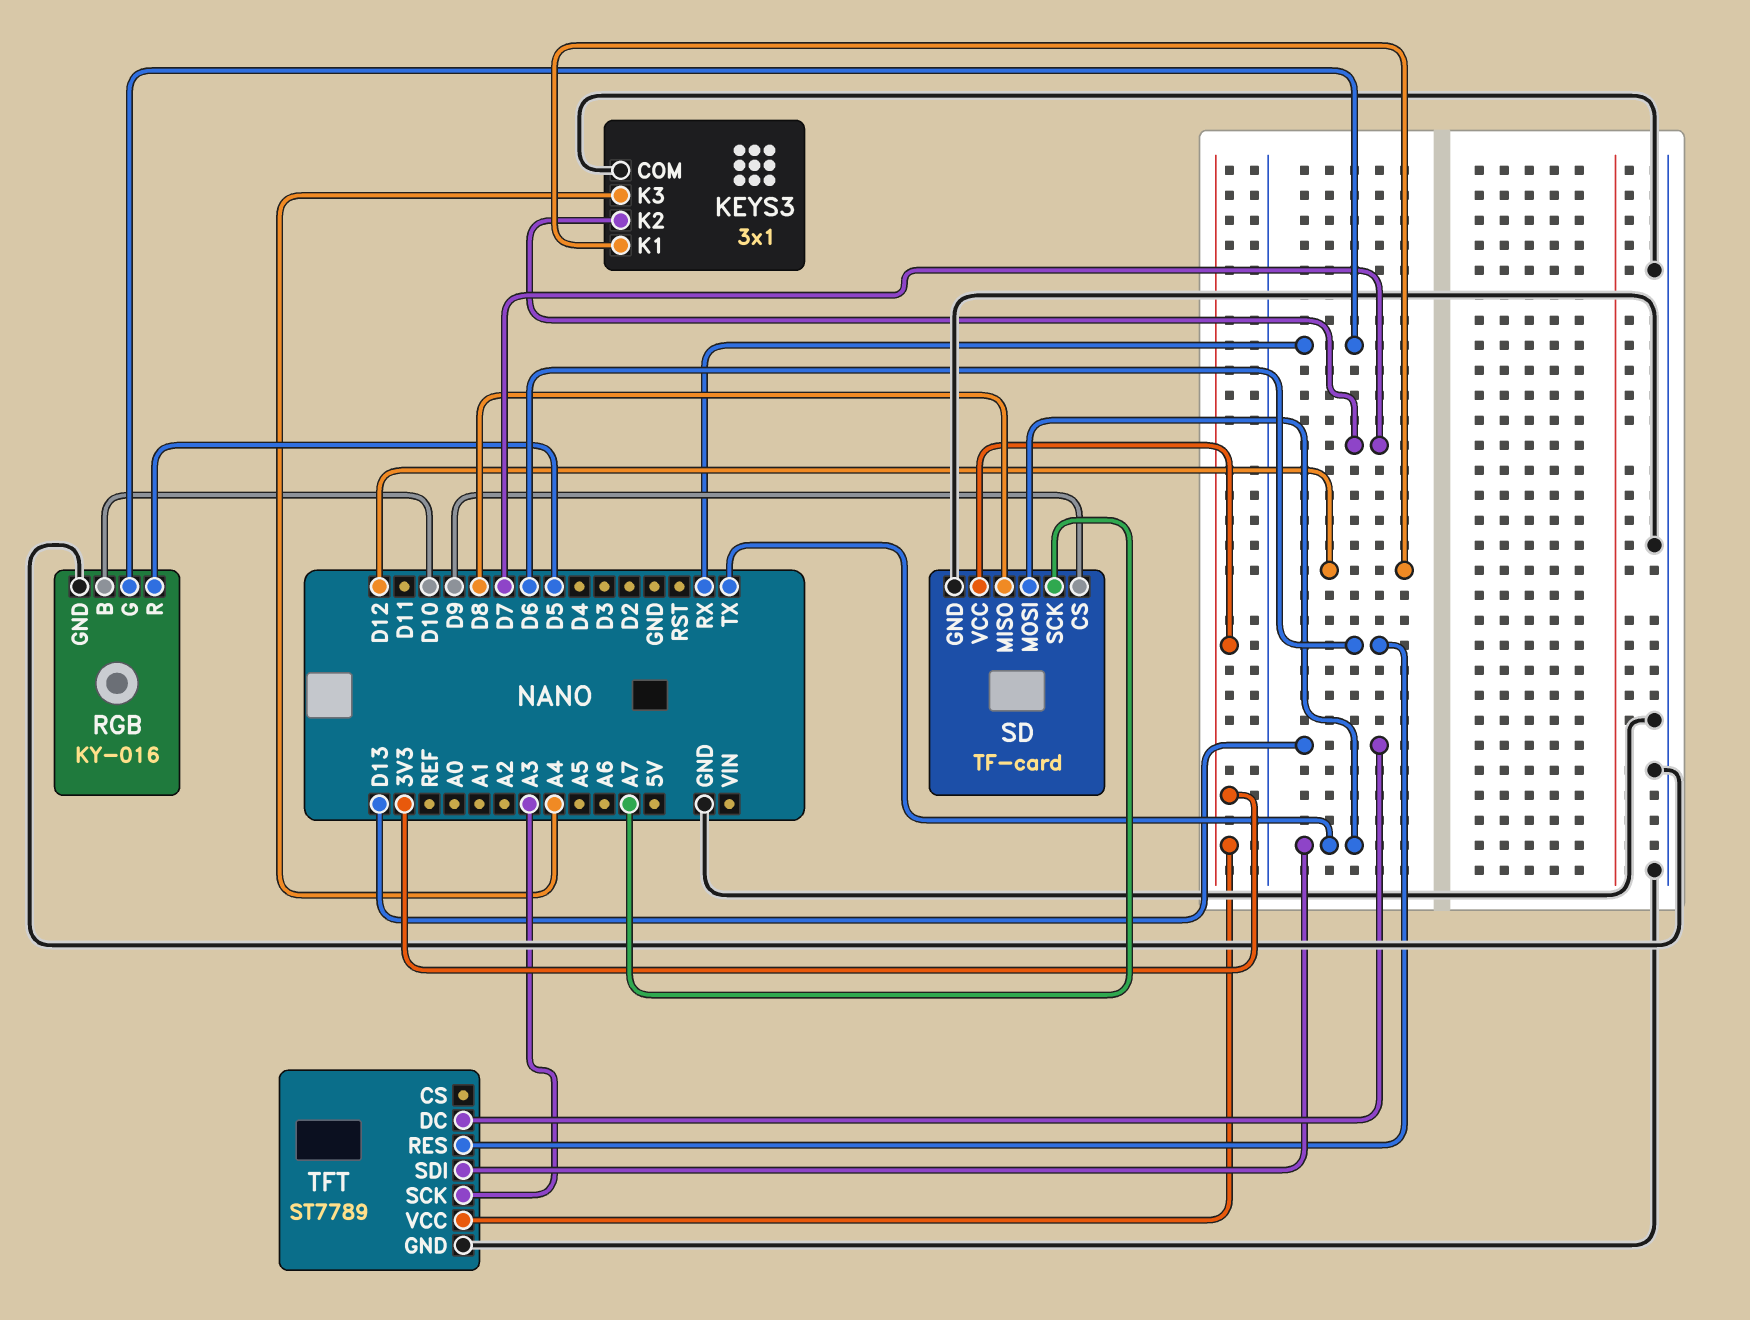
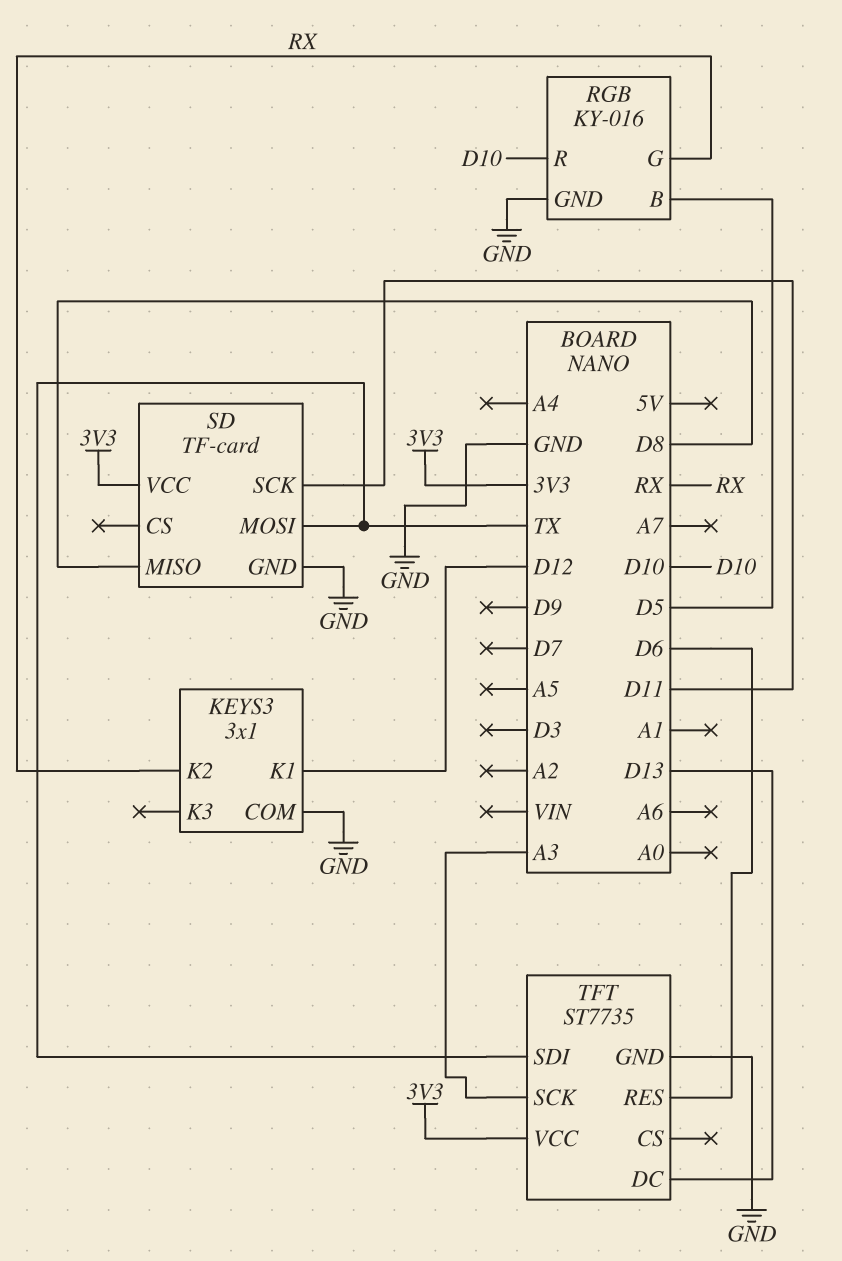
KEYS3 pin K2: D7 -> RX
KEYS3 pin K3: A4 -> none
RGB pin B: D10 -> D5
RGB pin R: D5 -> D10
SD pin CS: D9 -> none
SD pin SCK: A7 -> D11
TFT: ST7789 -> ST7735

